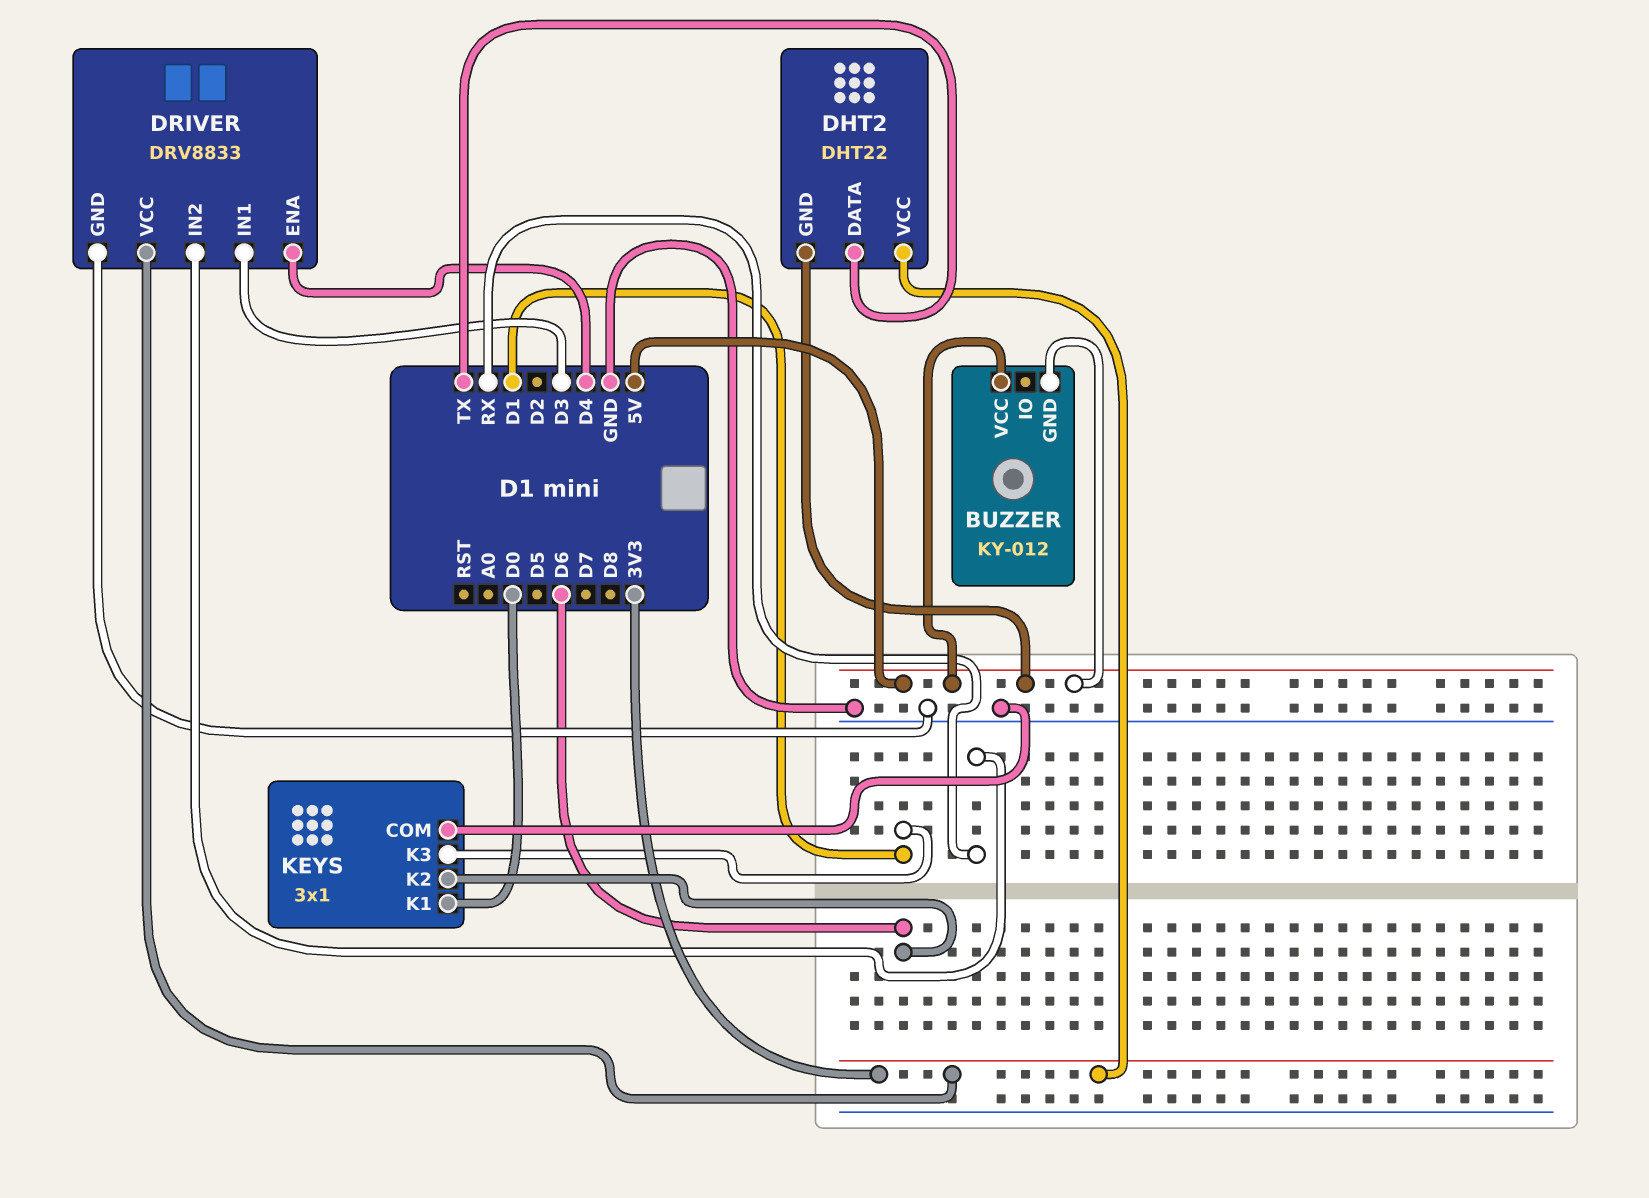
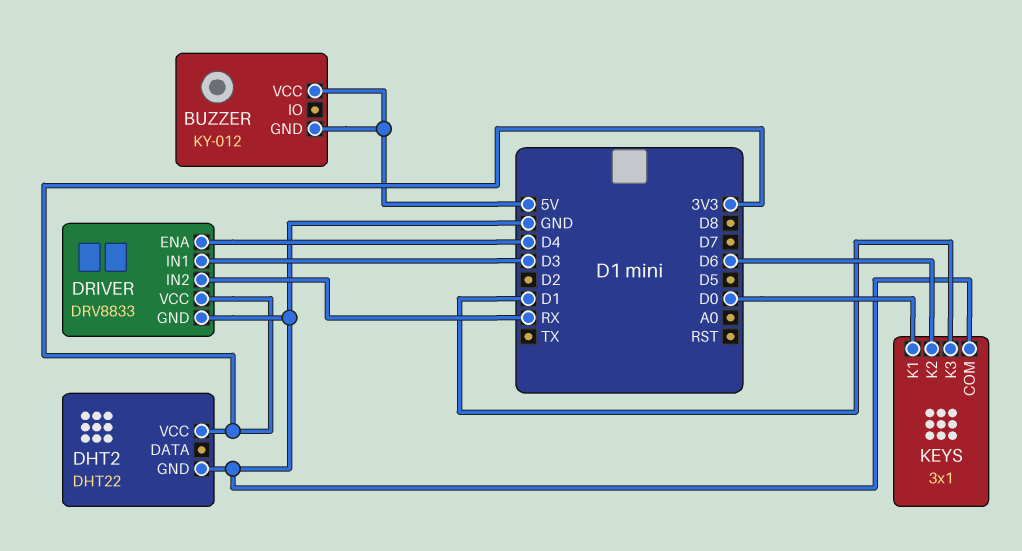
DHT2 pin DATA: TX -> none
DHT2 pin GND: 5V -> GND

